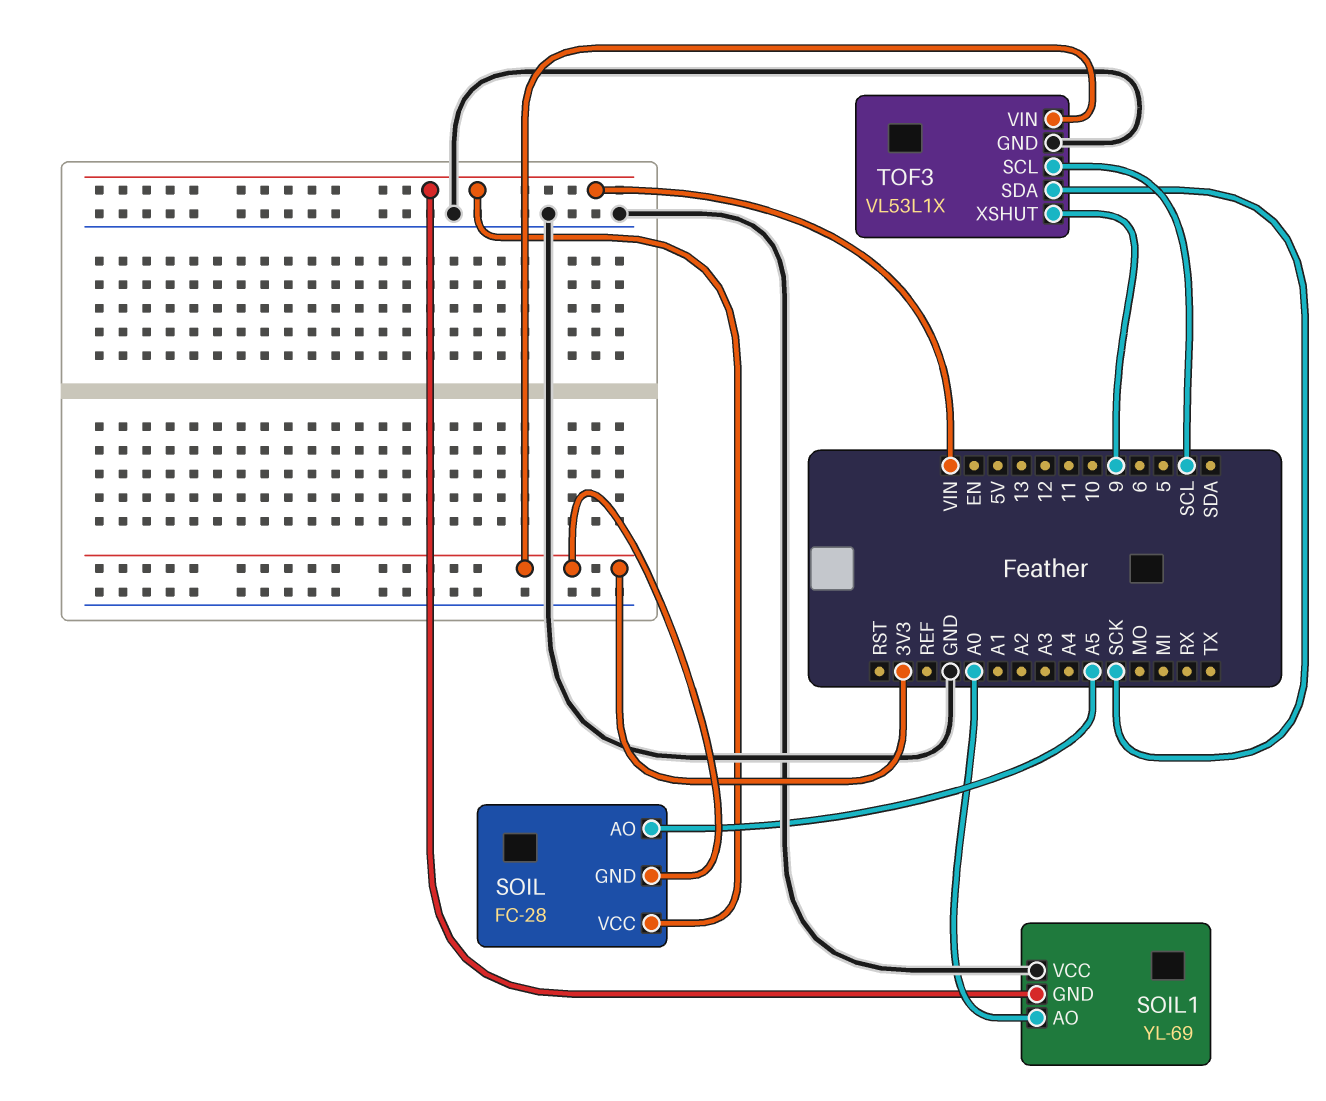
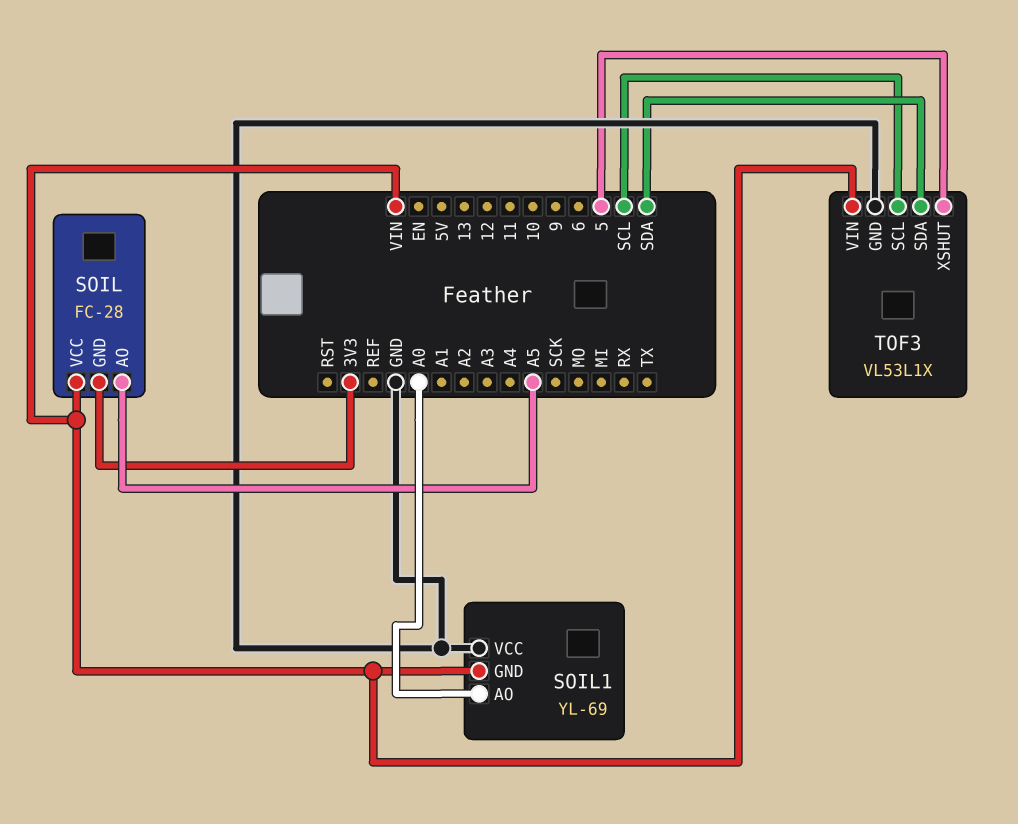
TOF3 pin SDA: SCK -> SDA
TOF3 pin VIN: 3V3 -> VIN
TOF3 pin XSHUT: 9 -> 5

